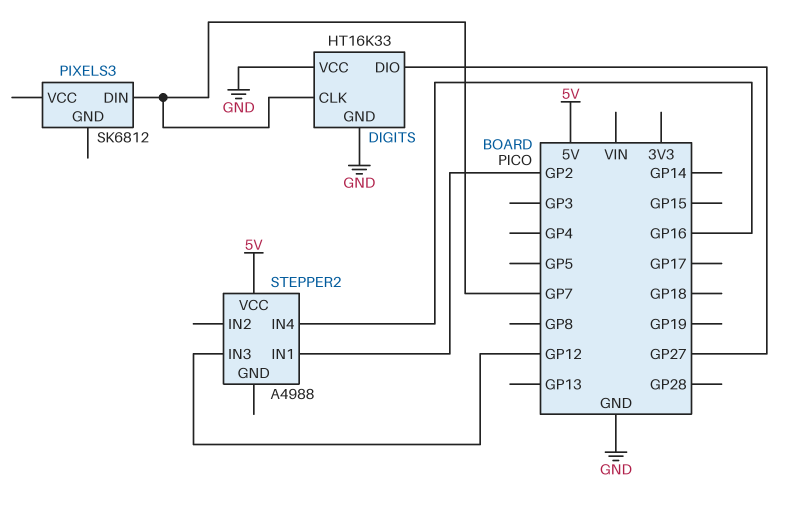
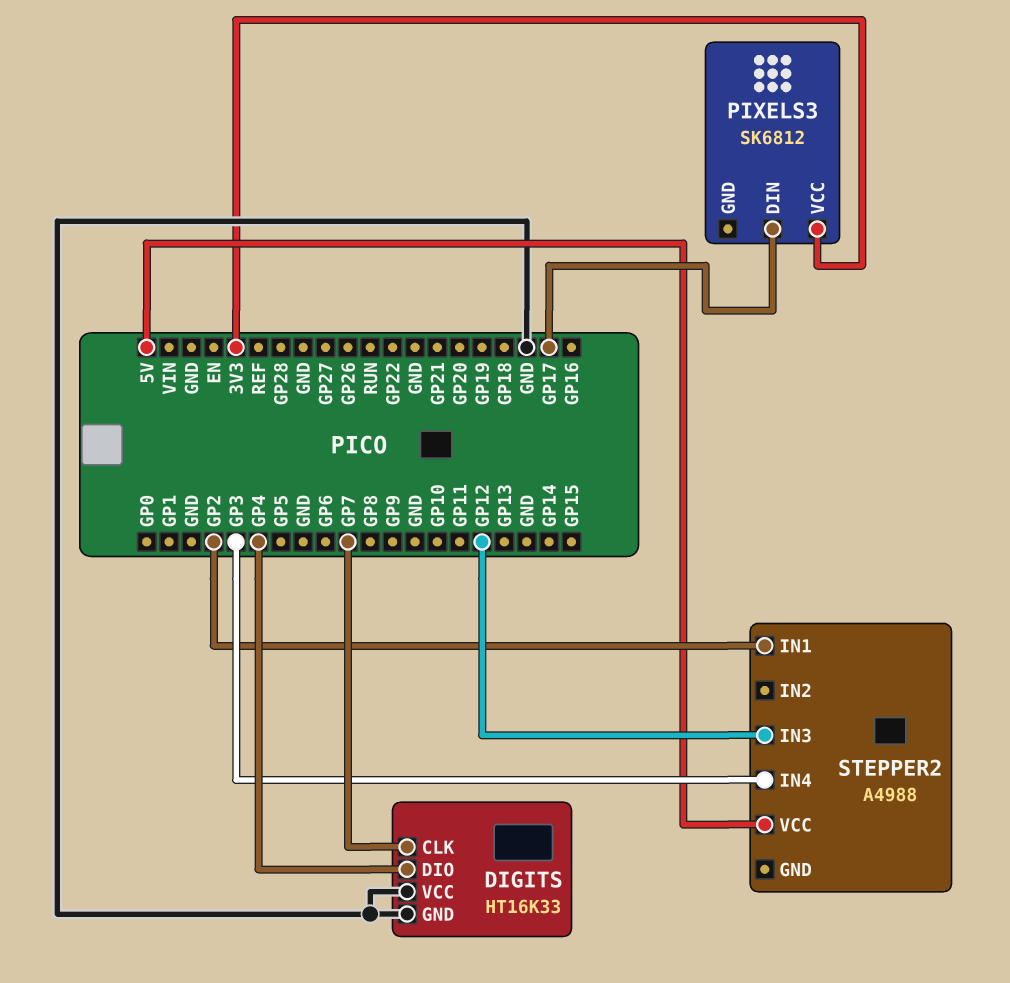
DIGITS pin DIO: GP27 -> GP4
PIXELS3 pin DIN: GP7 -> GP17
PIXELS3 pin VCC: none -> 3V3
STEPPER2 pin IN4: GP16 -> GP3

